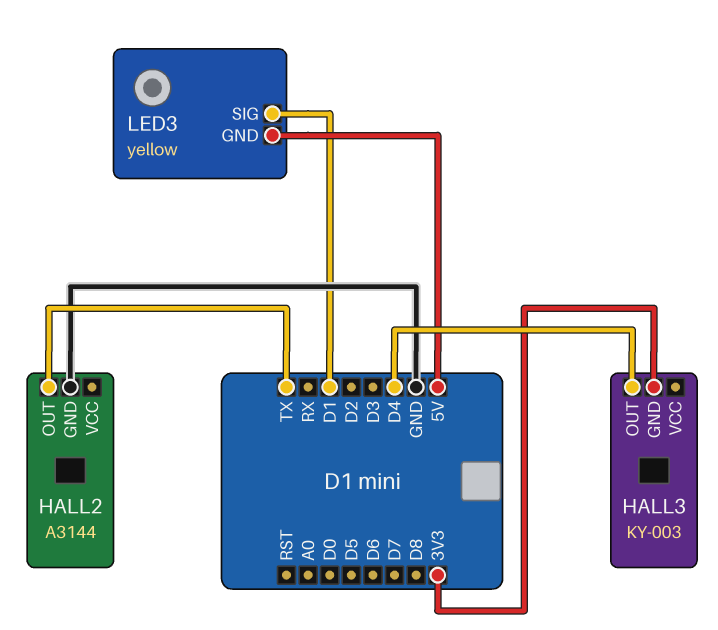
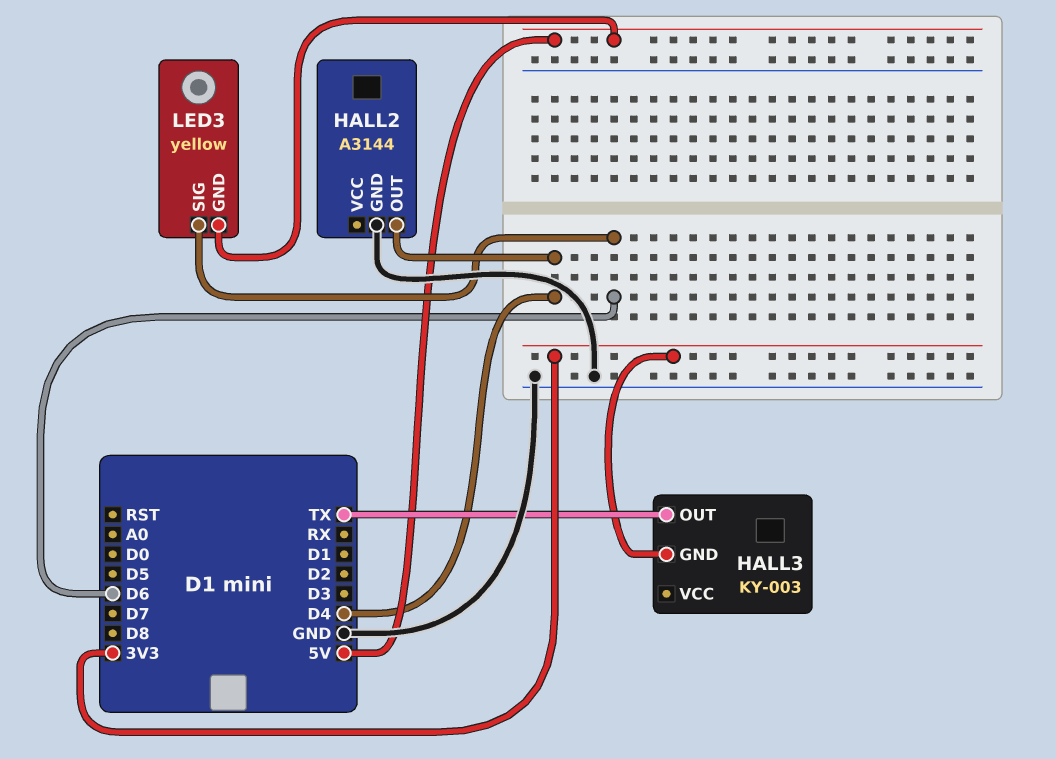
HALL2 pin OUT: TX -> D4
HALL3 pin OUT: D4 -> TX
LED3 pin SIG: D1 -> D6

